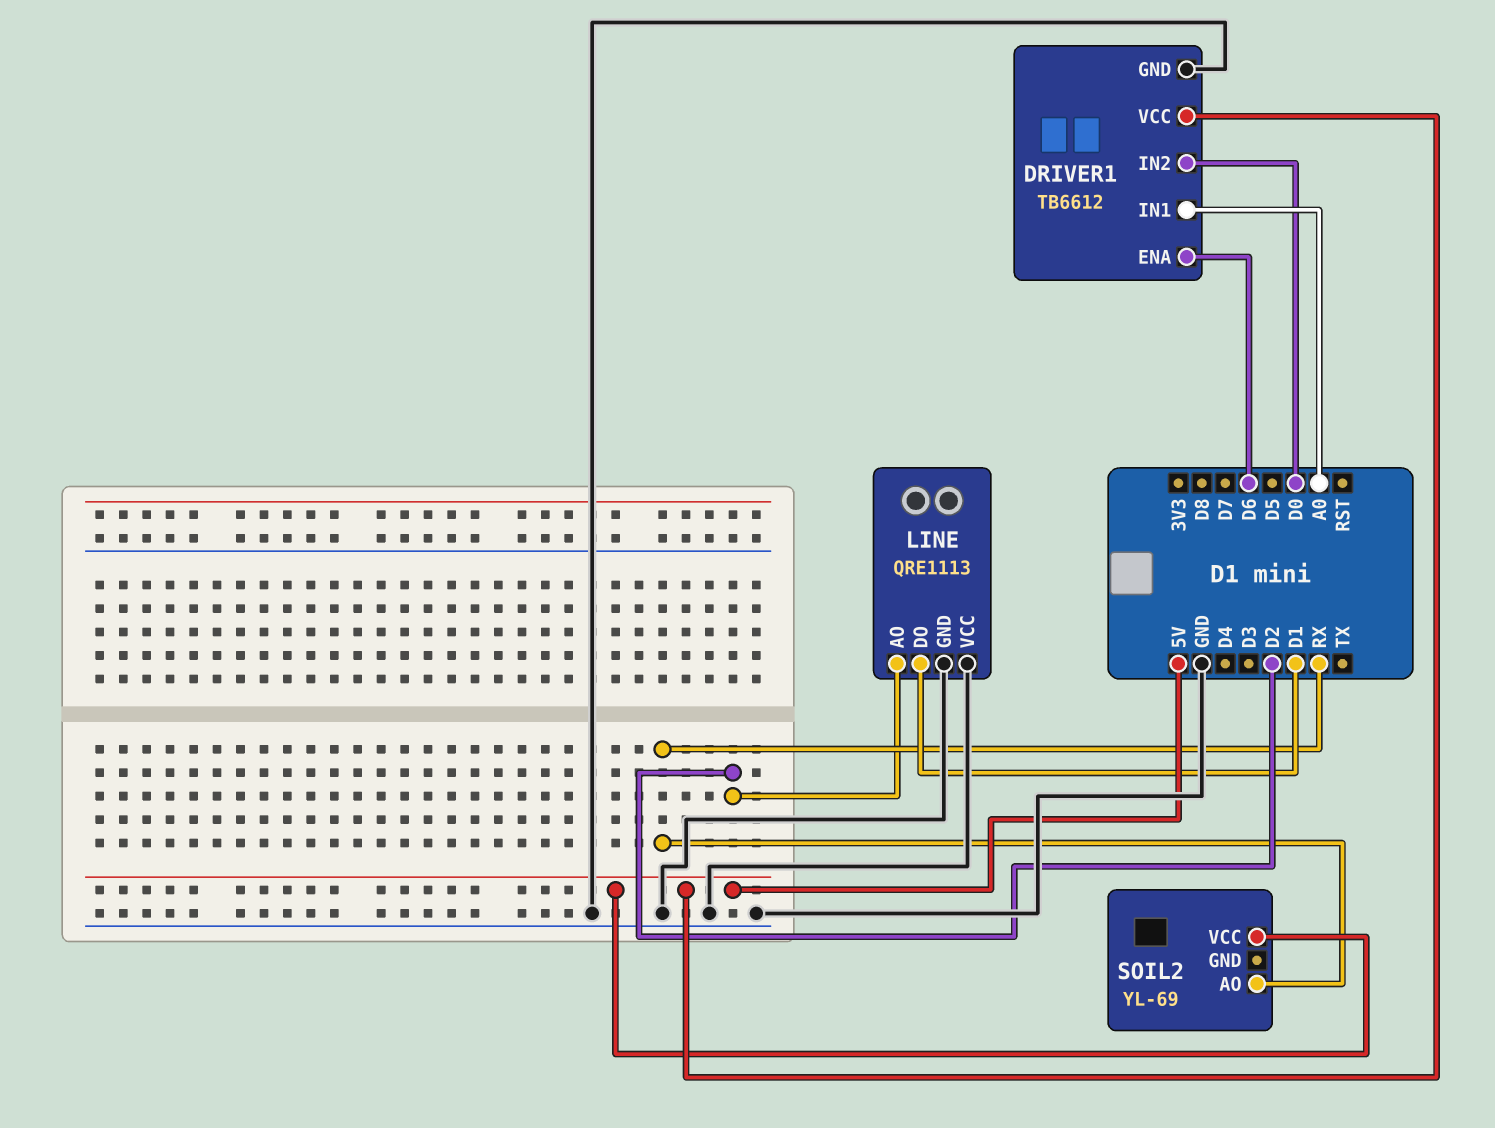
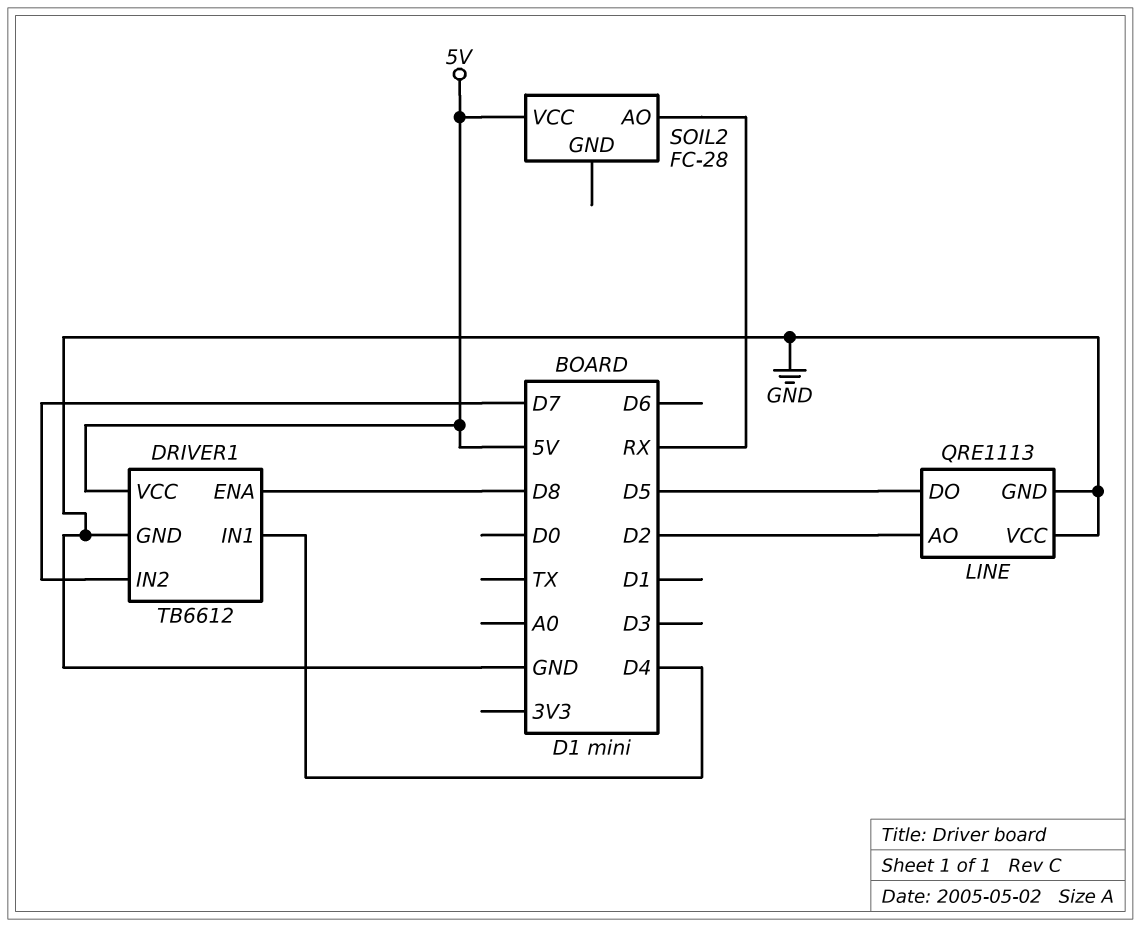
DRIVER1 pin ENA: D6 -> D8
DRIVER1 pin IN1: A0 -> D4
DRIVER1 pin IN2: D0 -> D7
LINE pin DO: D1 -> D5
SOIL2: YL-69 -> FC-28

